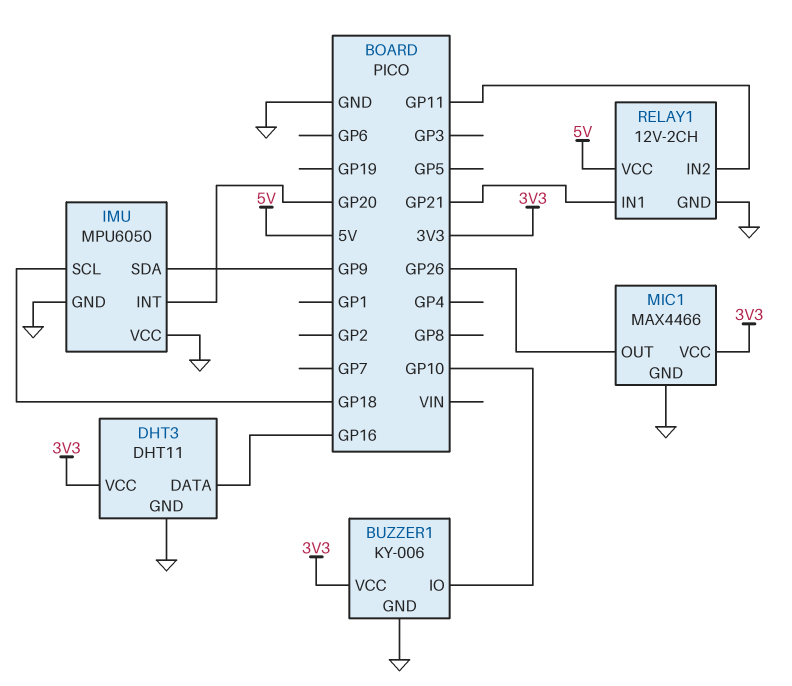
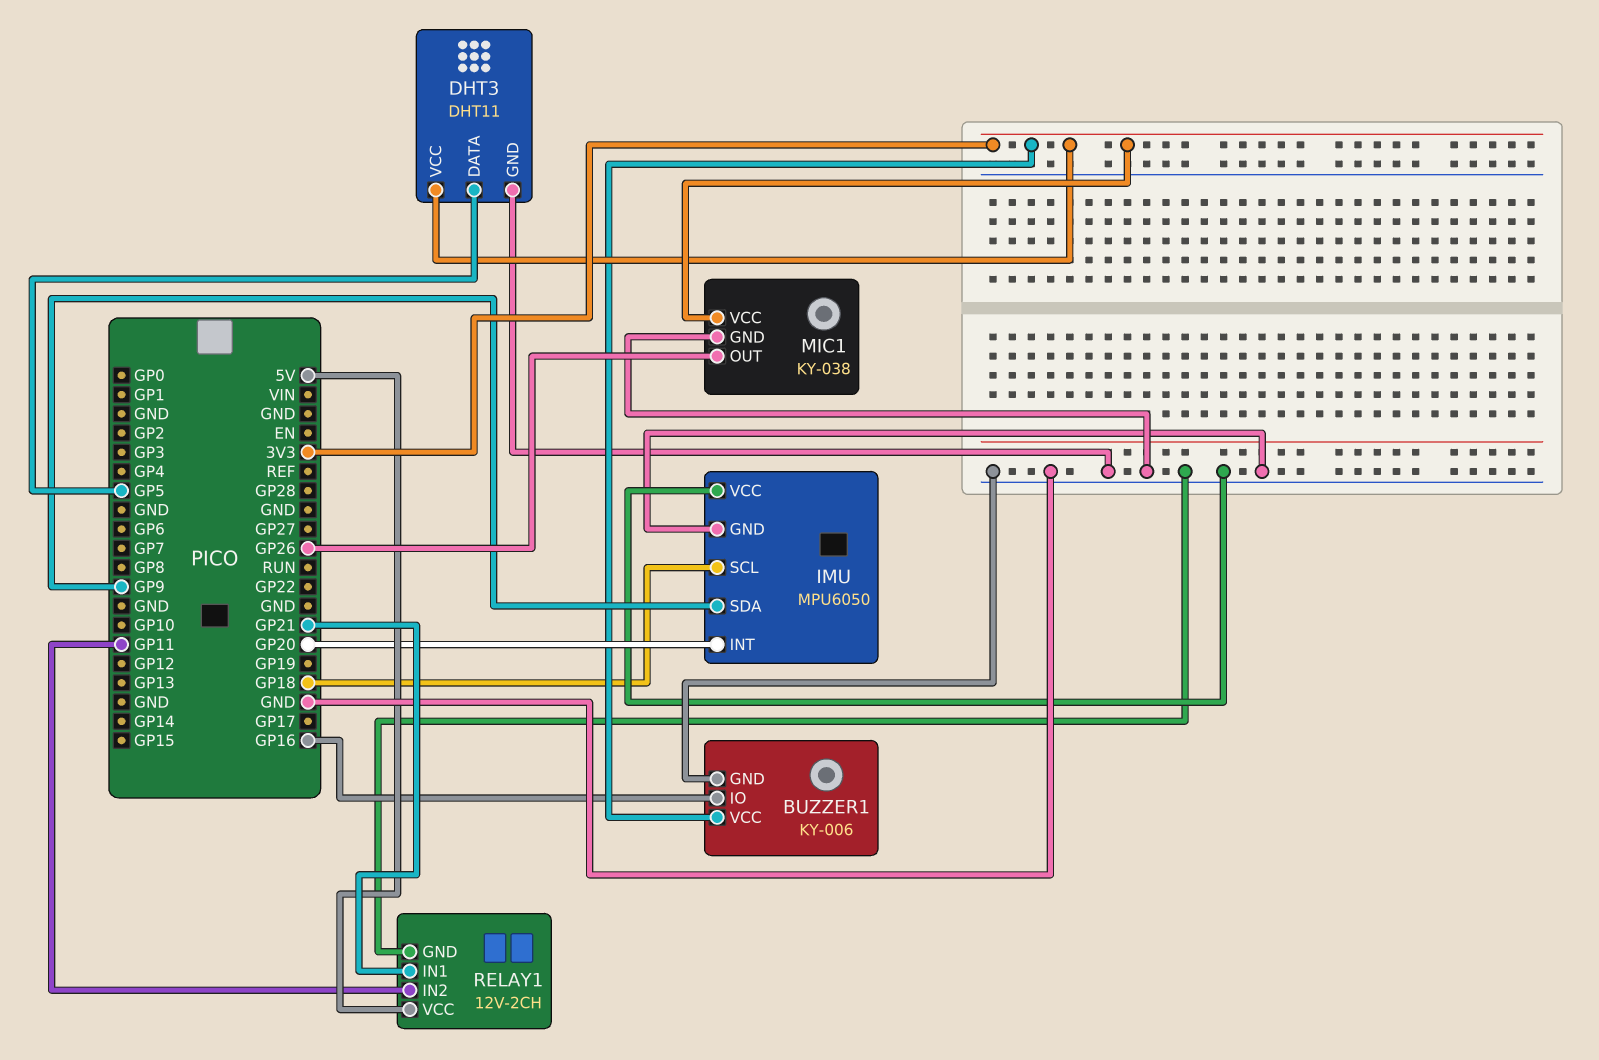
BUZZER1 pin IO: GP10 -> GP16
DHT3 pin DATA: GP16 -> GP5
MIC1: MAX4466 -> KY-038

